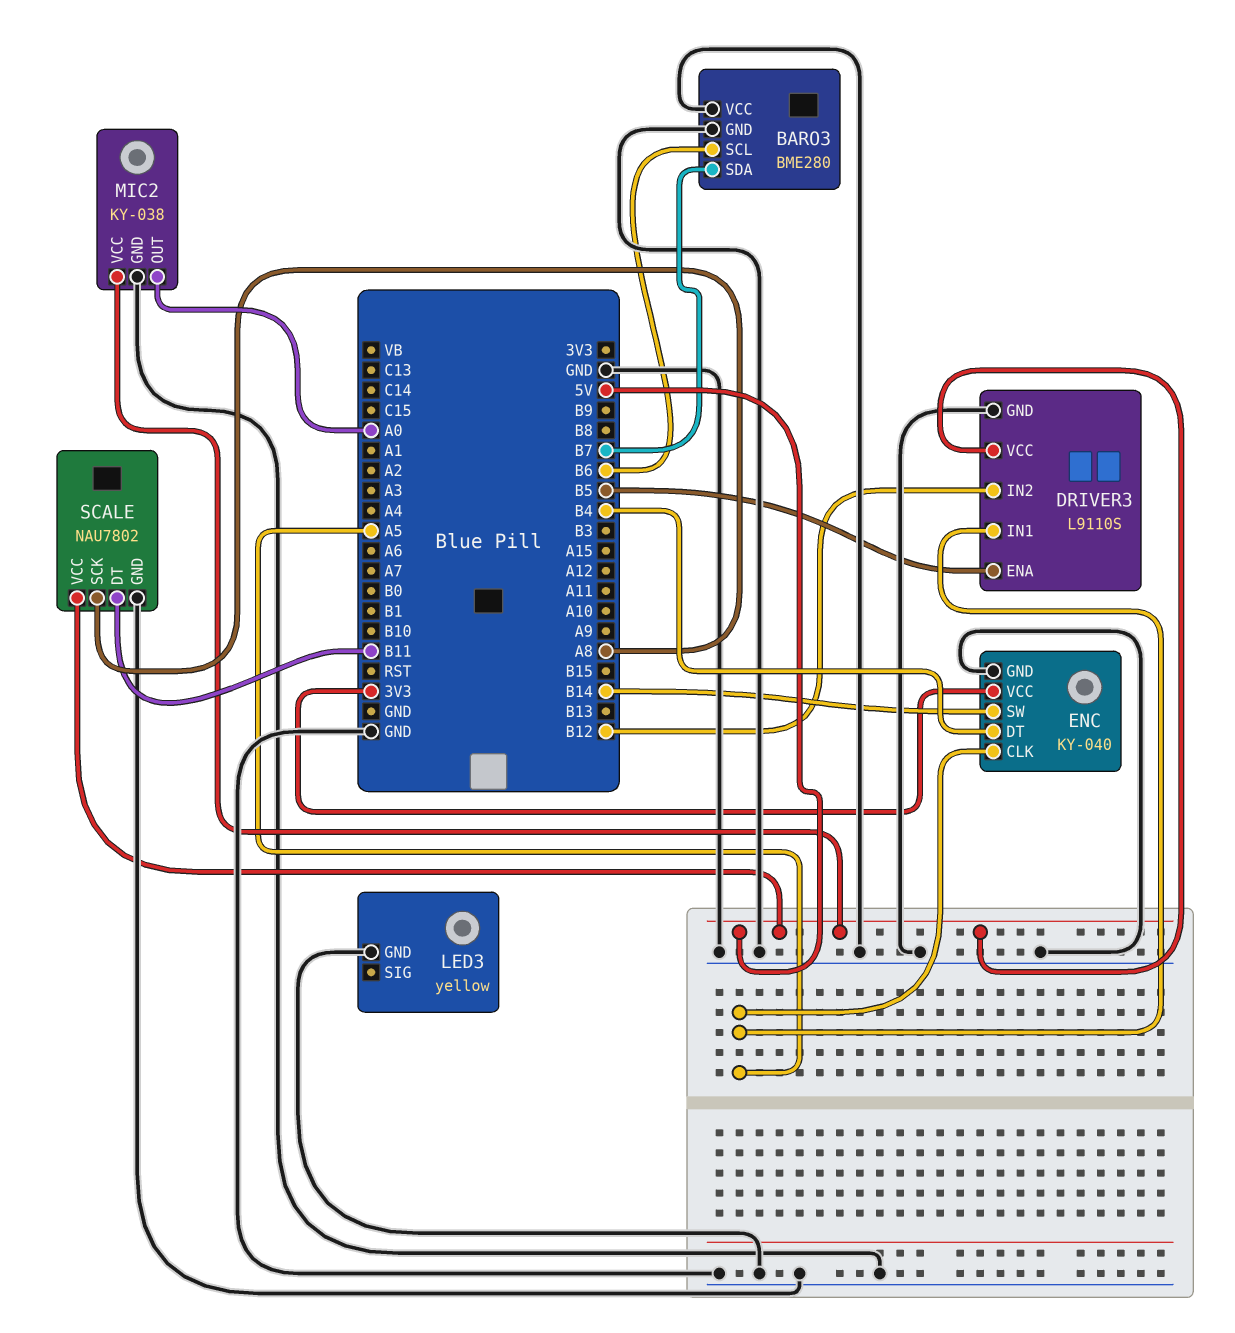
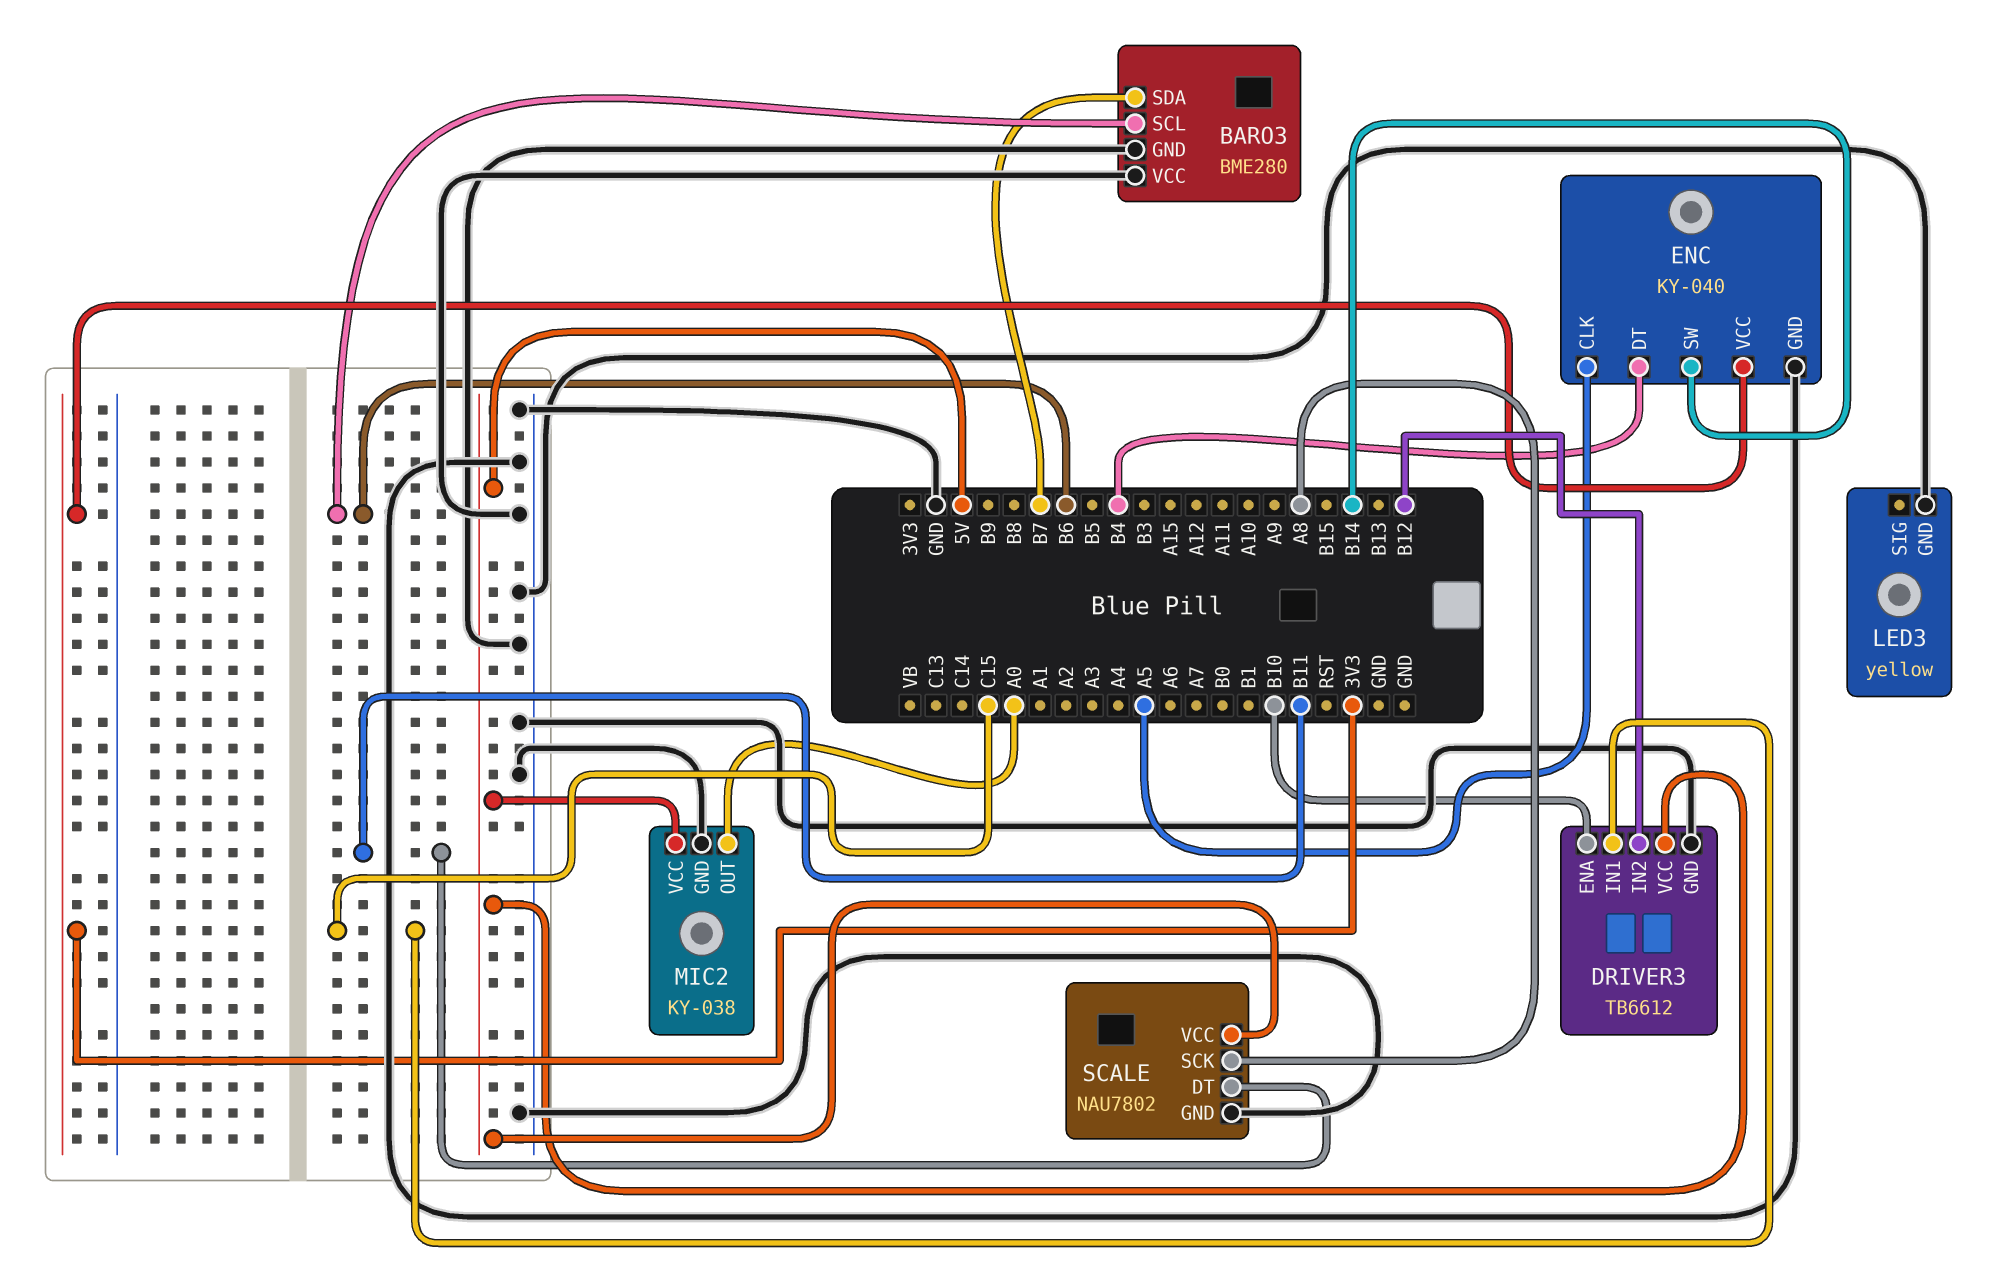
DRIVER3: L9110S -> TB6612
DRIVER3 pin ENA: B5 -> B10
DRIVER3 pin IN1: A5 -> C15

